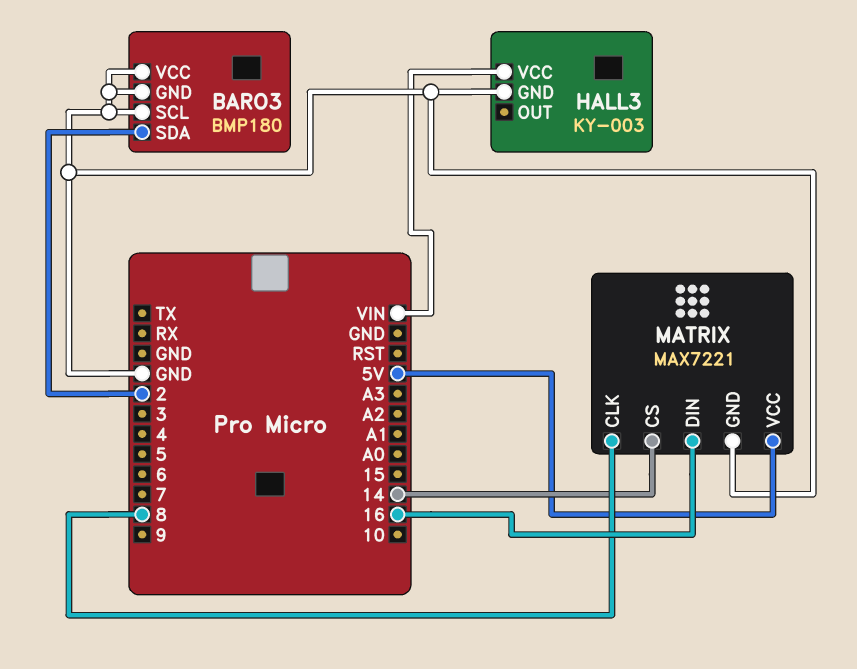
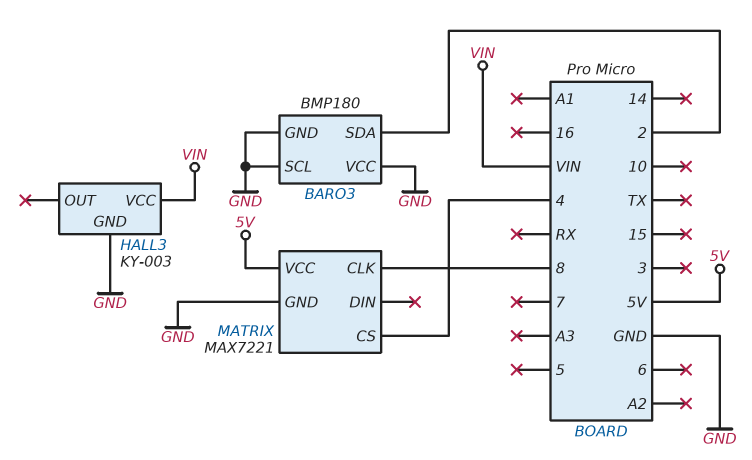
MATRIX pin CS: 14 -> 4
MATRIX pin DIN: 16 -> none

